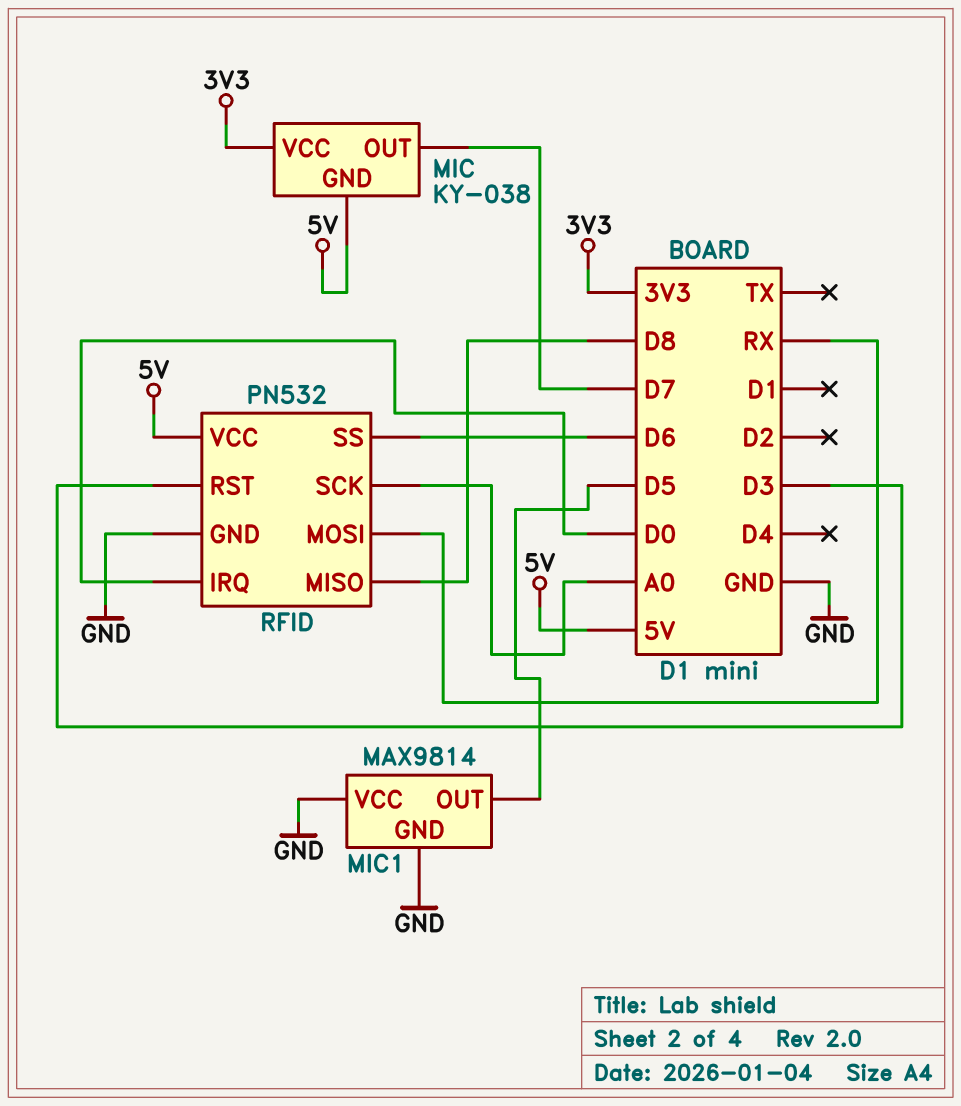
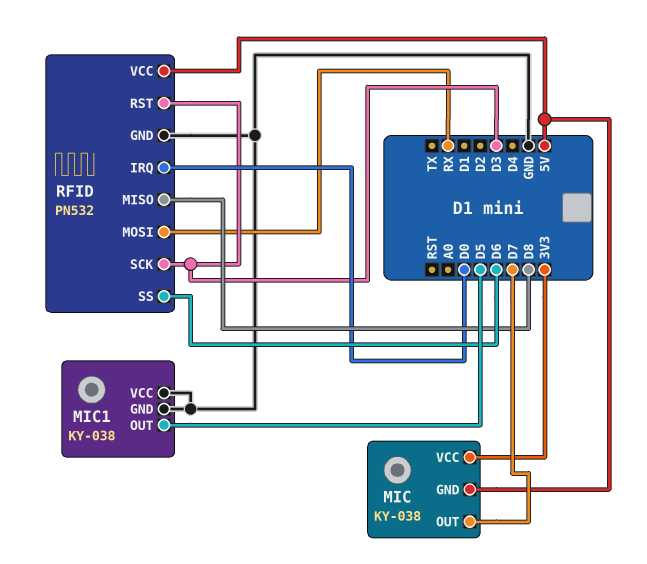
MIC1: MAX9814 -> KY-038
RFID pin SCK: A0 -> D3

